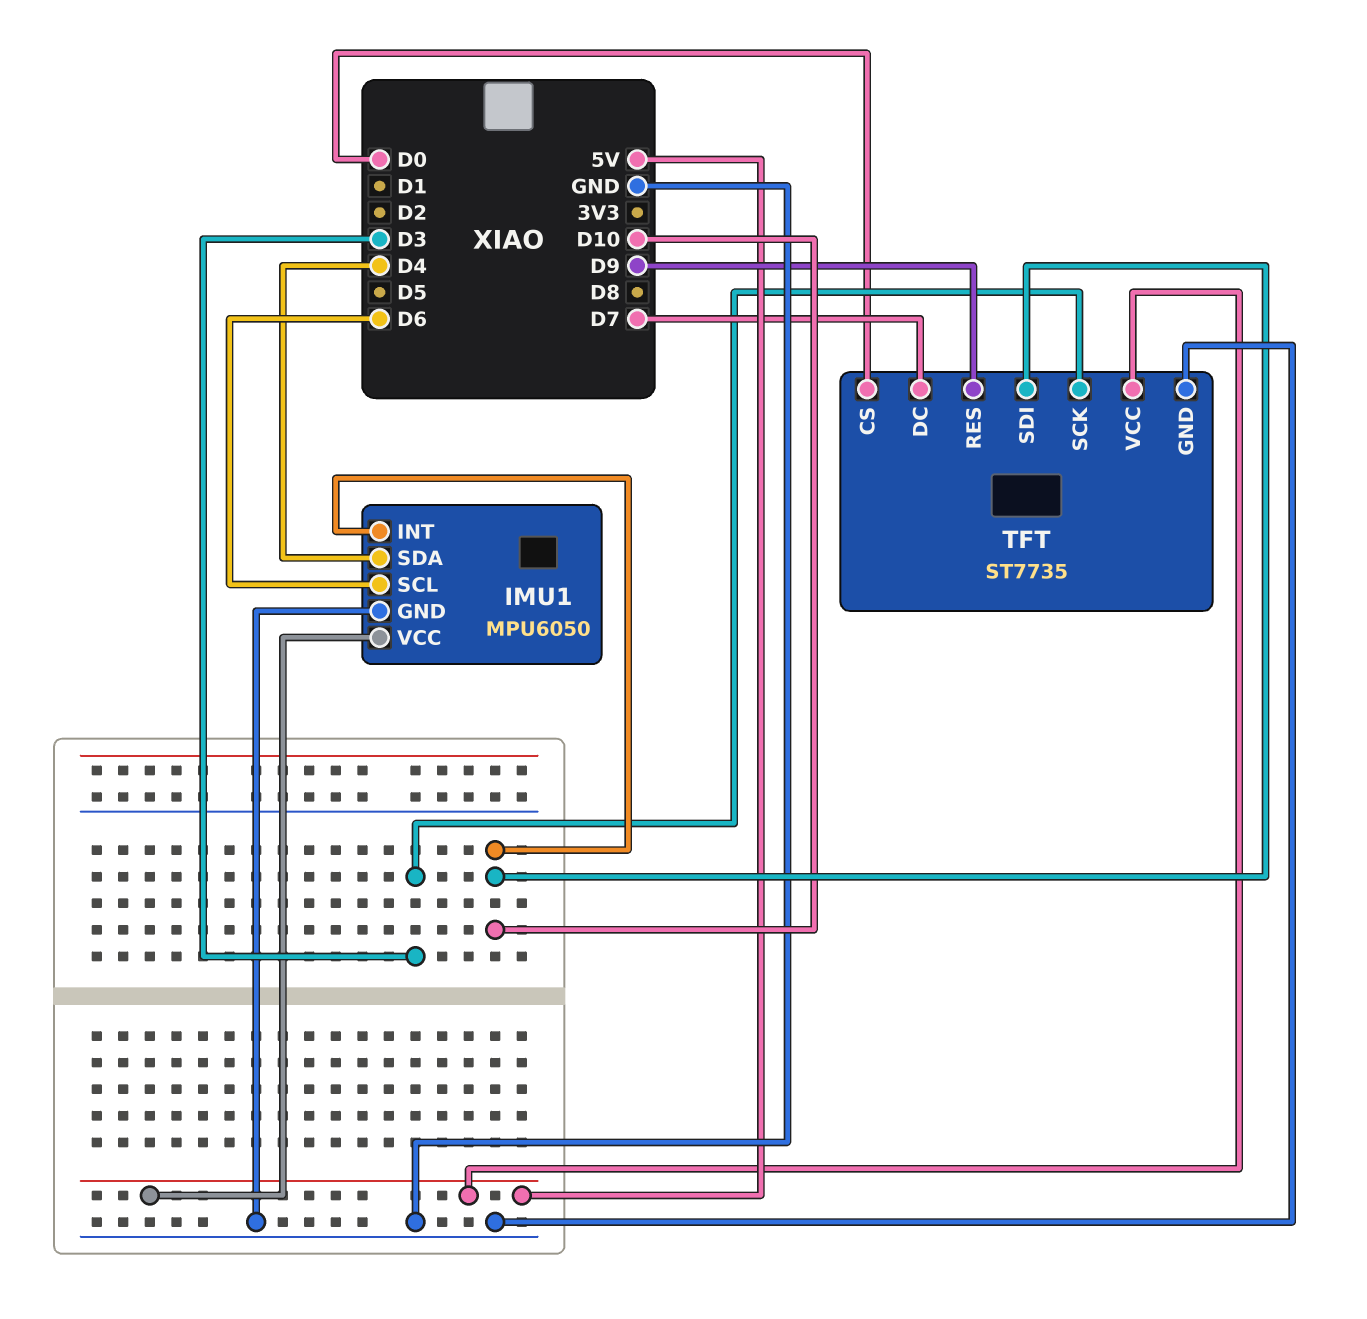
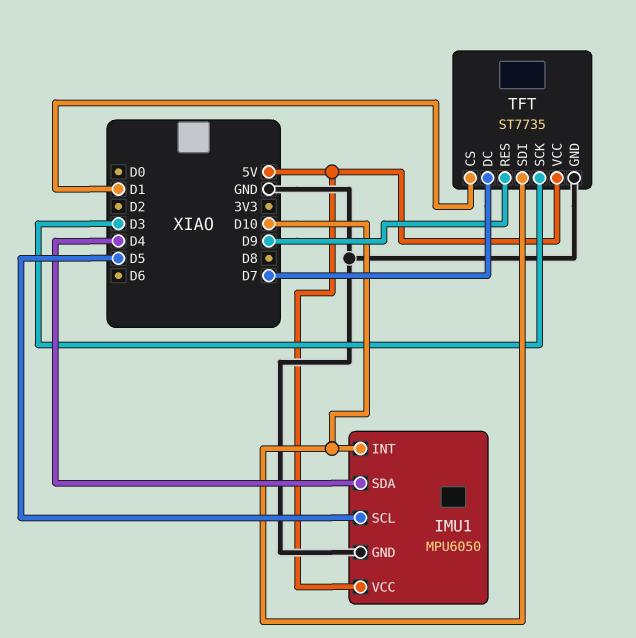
IMU1 pin SCL: D6 -> D5
TFT pin CS: D0 -> D1

